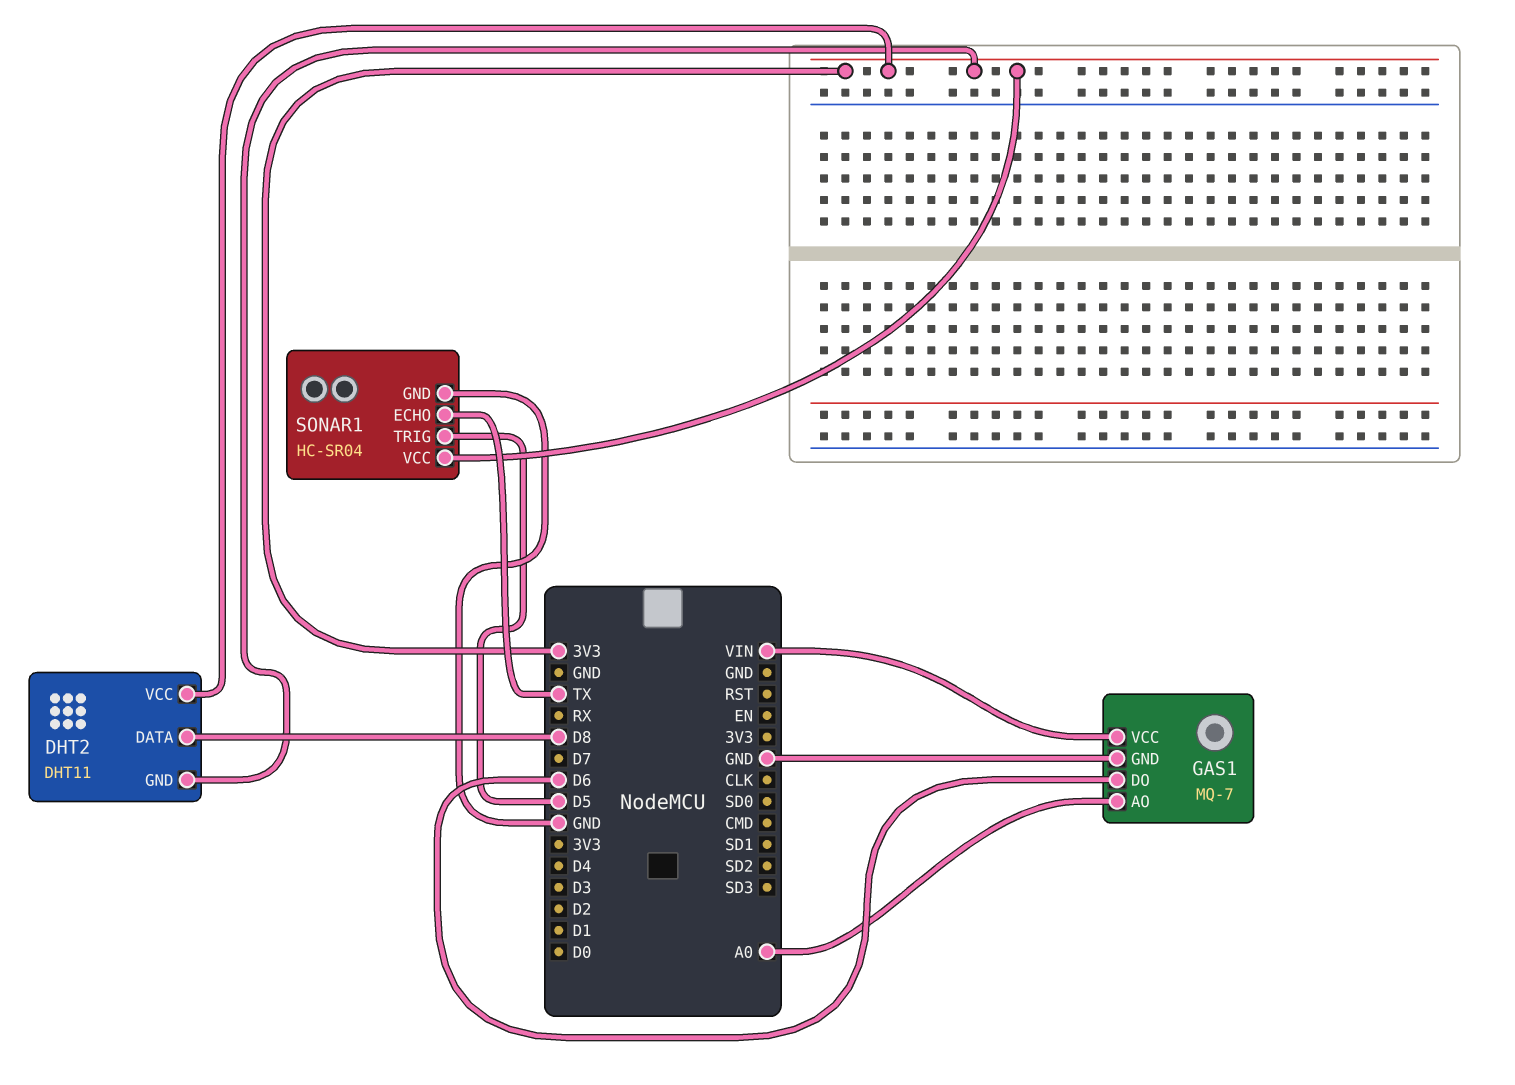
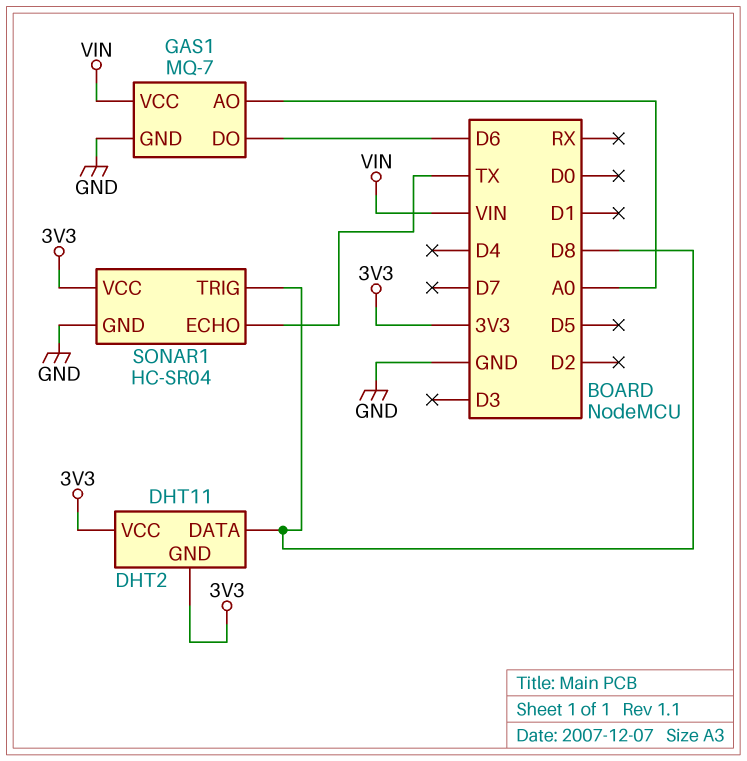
SONAR1 pin TRIG: D5 -> D8

